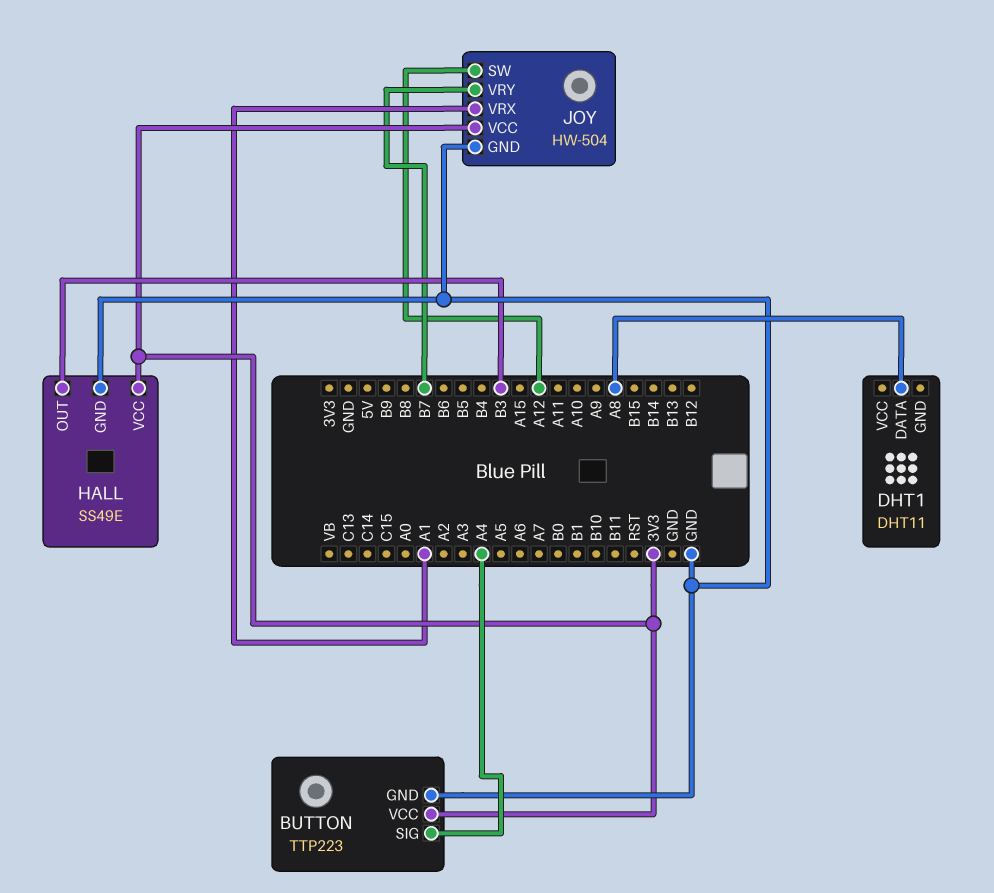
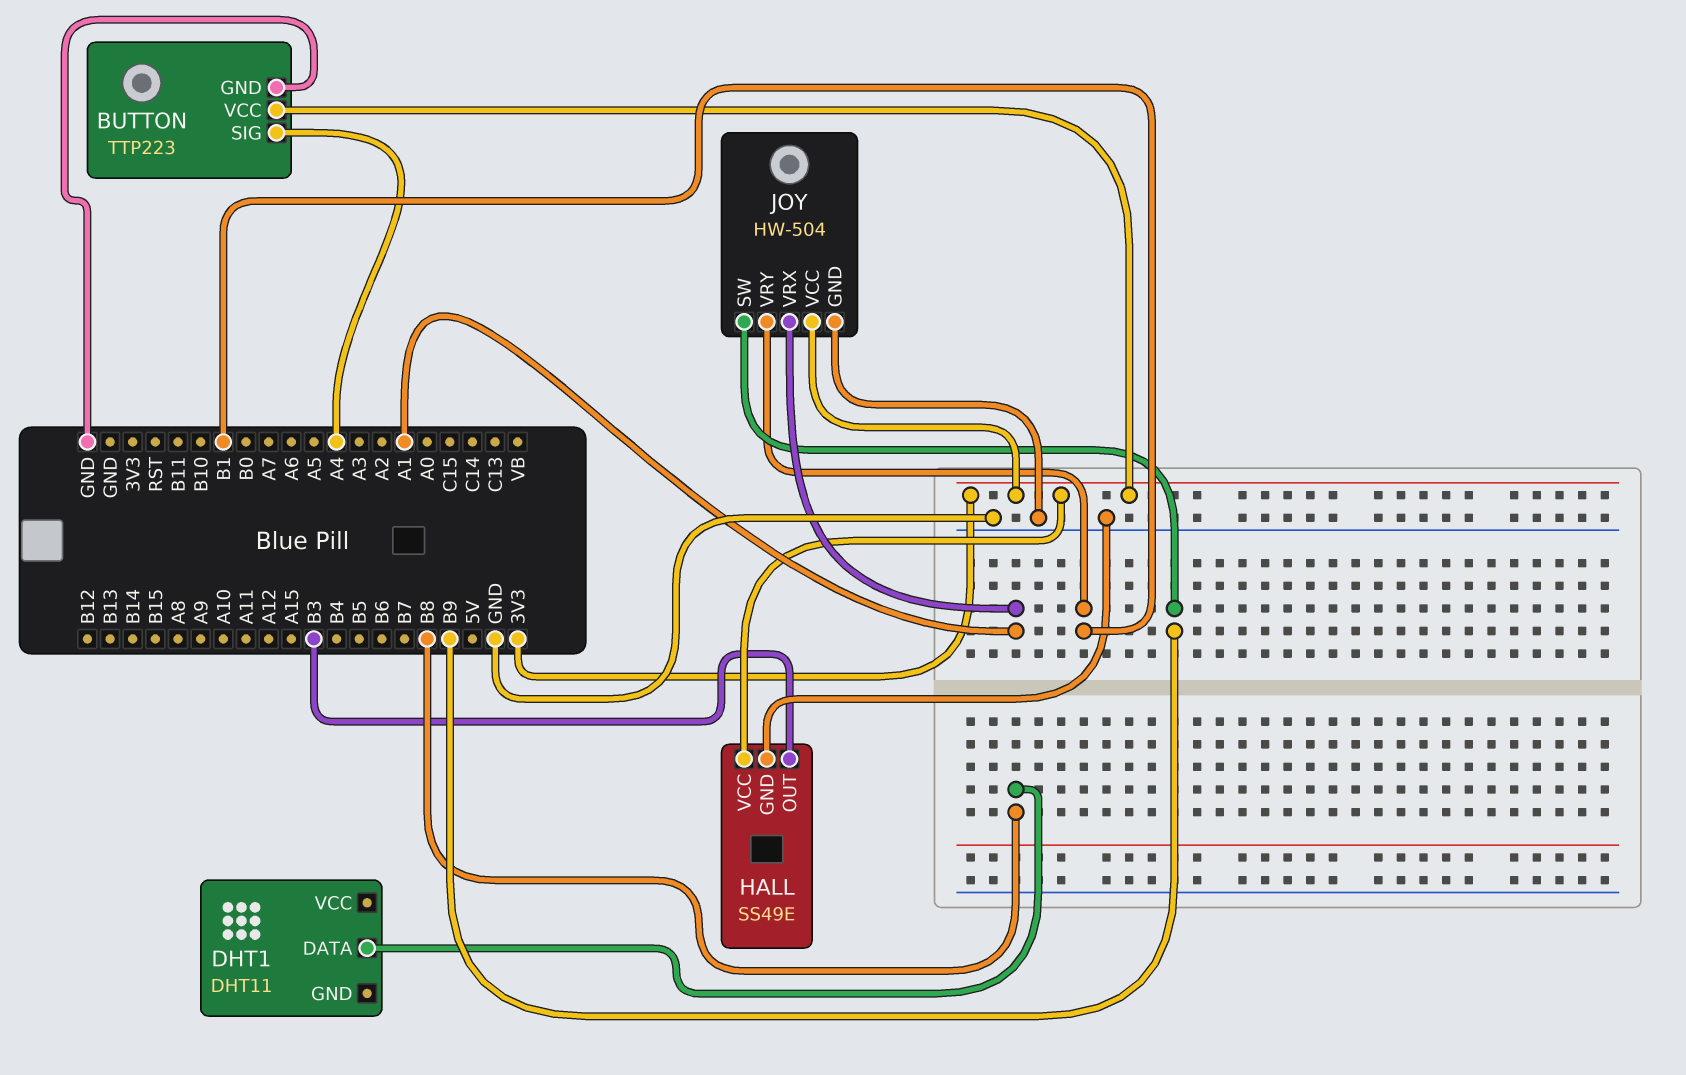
DHT1 pin DATA: A8 -> B8
JOY pin SW: A12 -> B9
JOY pin VRY: B7 -> B1

